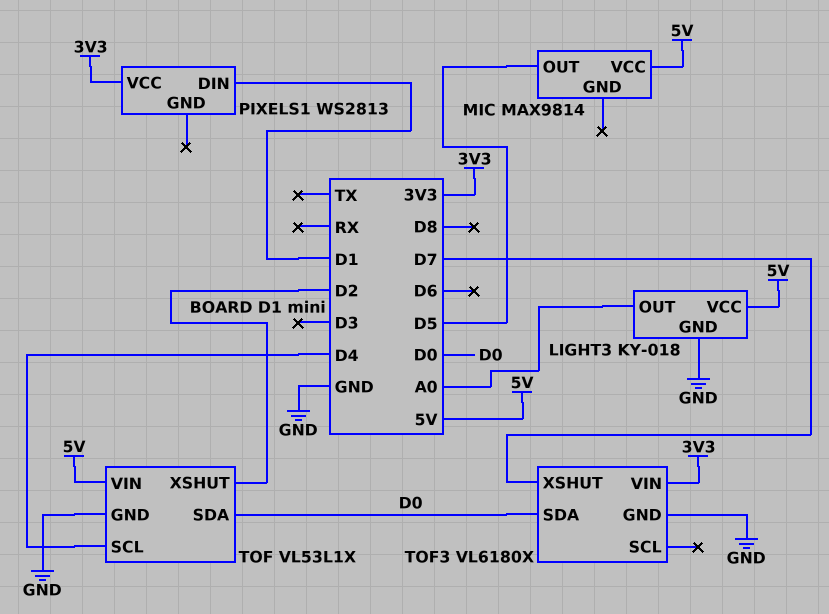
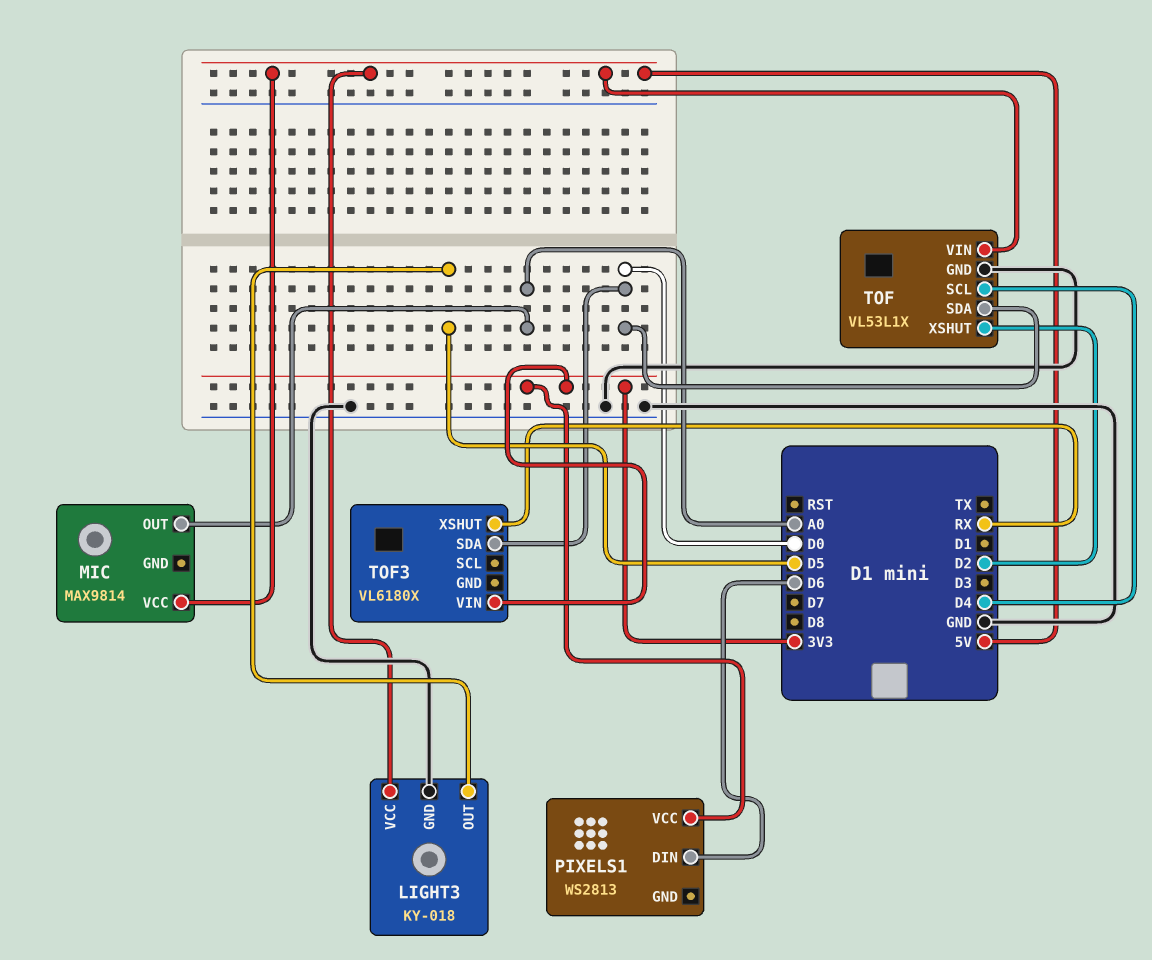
LIGHT3 pin OUT: A0 -> D5
MIC pin OUT: D5 -> A0
PIXELS1 pin DIN: D1 -> D6
TOF3 pin GND: GND -> none
TOF3 pin XSHUT: D7 -> RX

